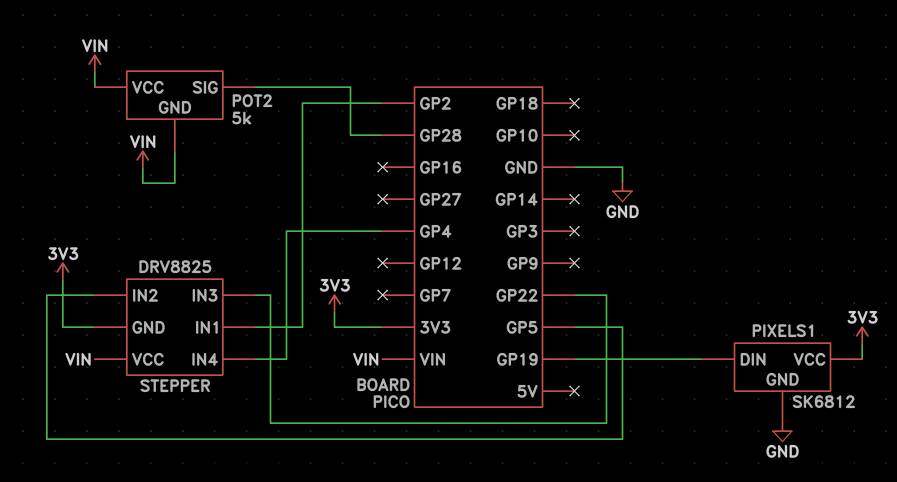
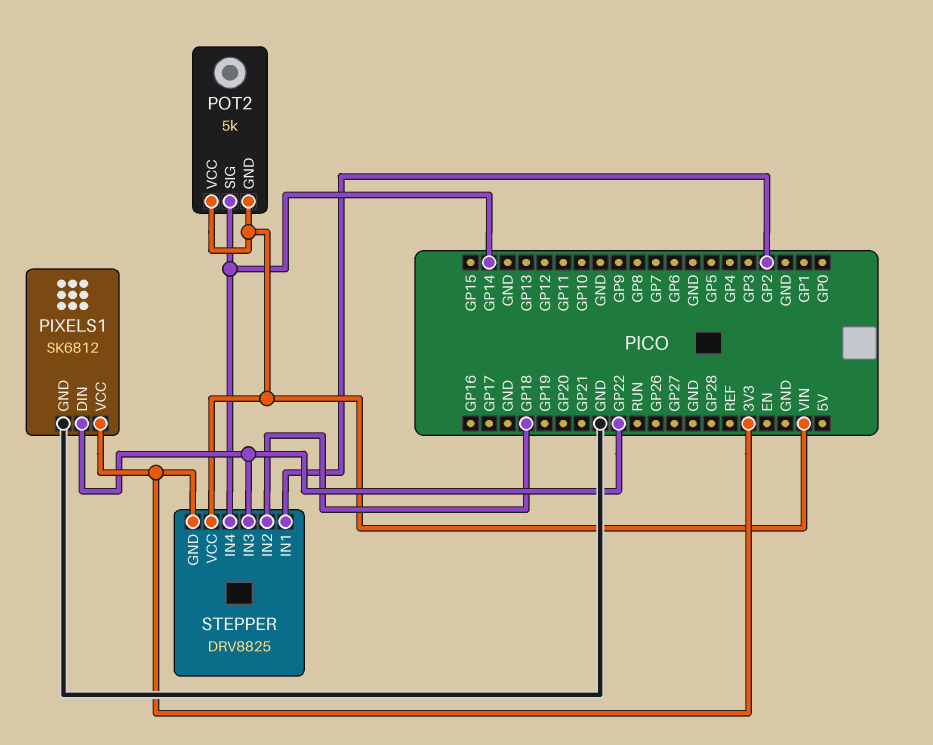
PIXELS1 pin DIN: GP19 -> GP22
POT2 pin SIG: GP28 -> GP14
STEPPER pin IN2: GP5 -> GP18
STEPPER pin IN4: GP4 -> GP14

